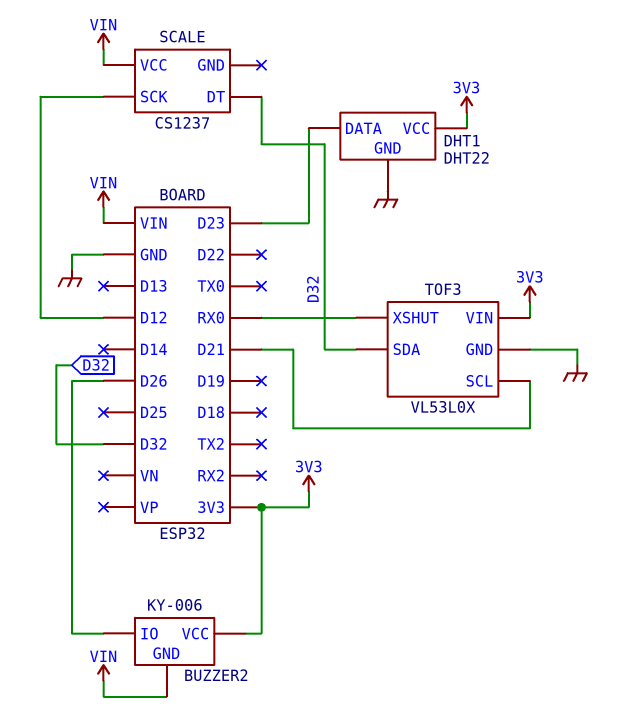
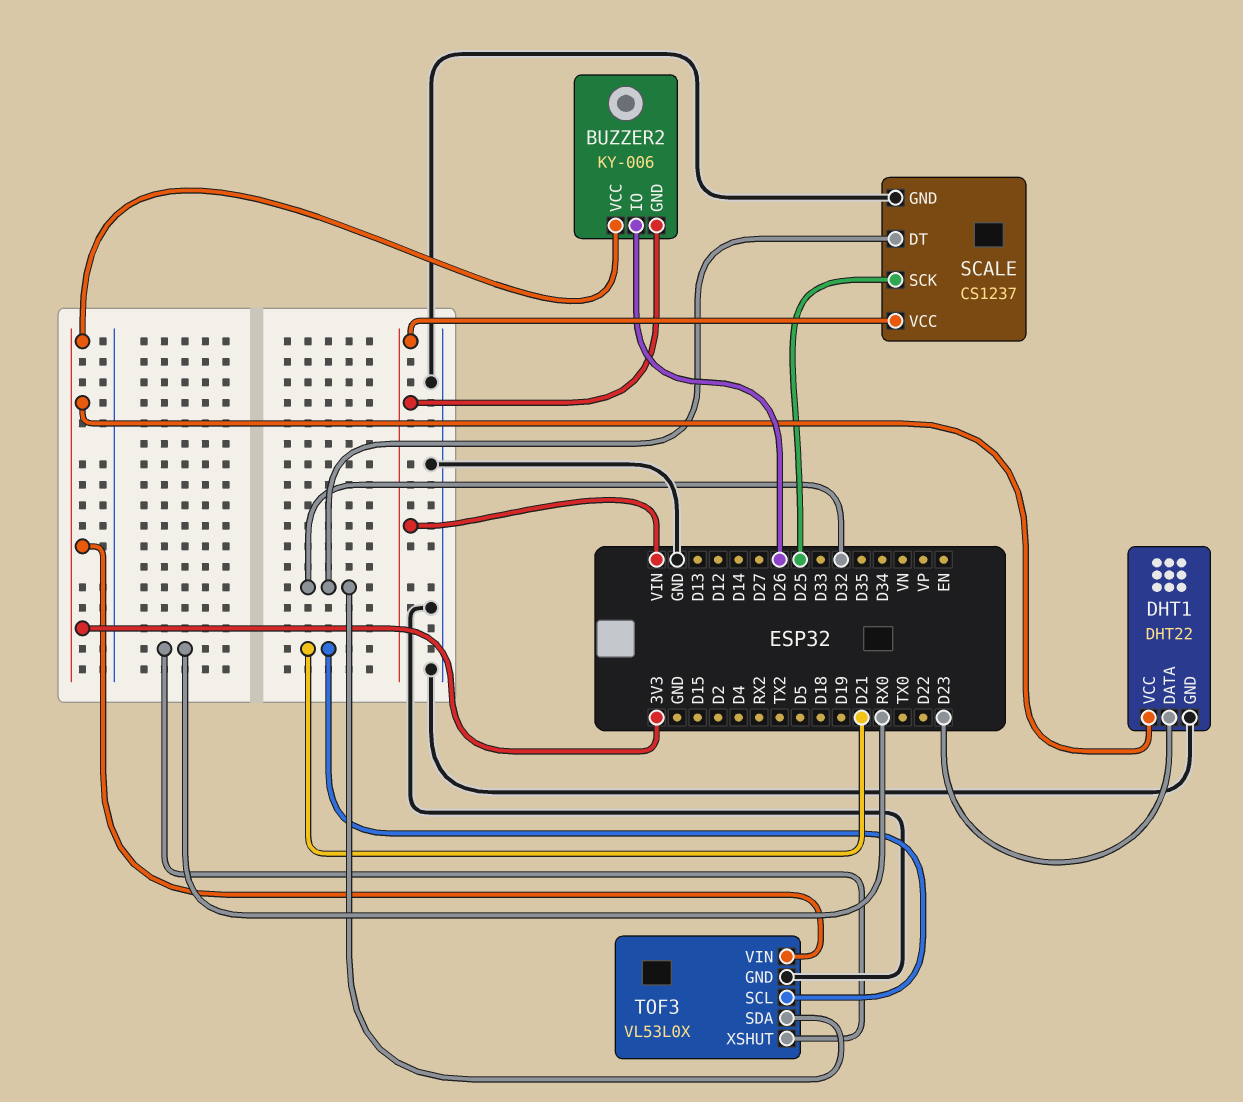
SCALE pin GND: none -> GND
SCALE pin SCK: D12 -> D25

